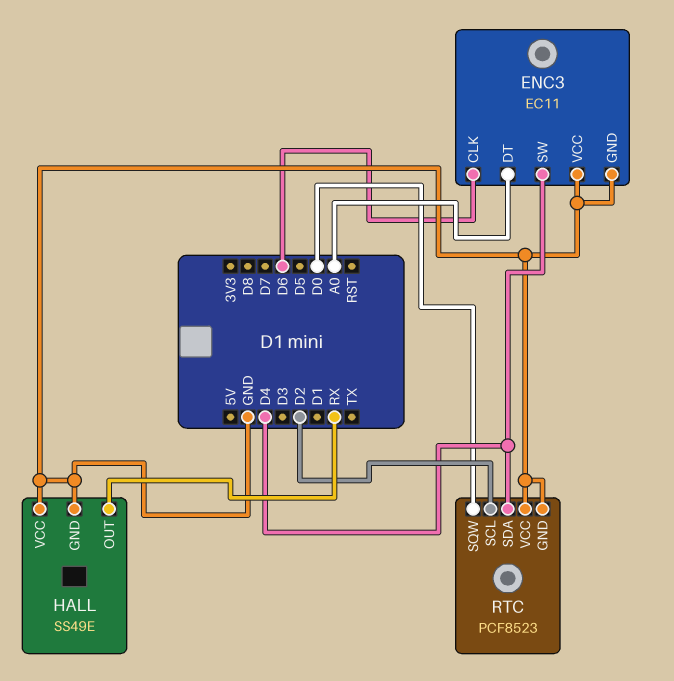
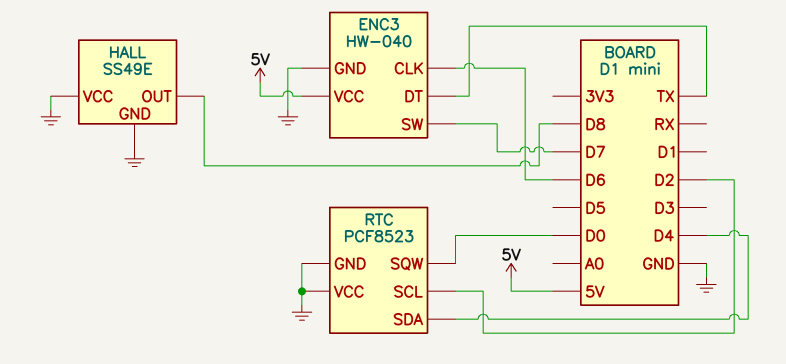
ENC3: EC11 -> HW-040
ENC3 pin DT: A0 -> TX
ENC3 pin SW: D4 -> D7
ENC3 pin VCC: GND -> 5V
HALL pin OUT: RX -> D8

